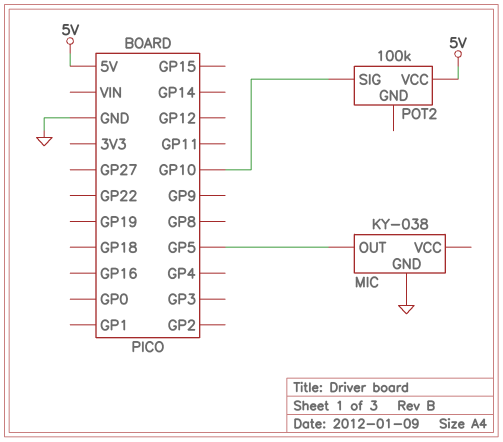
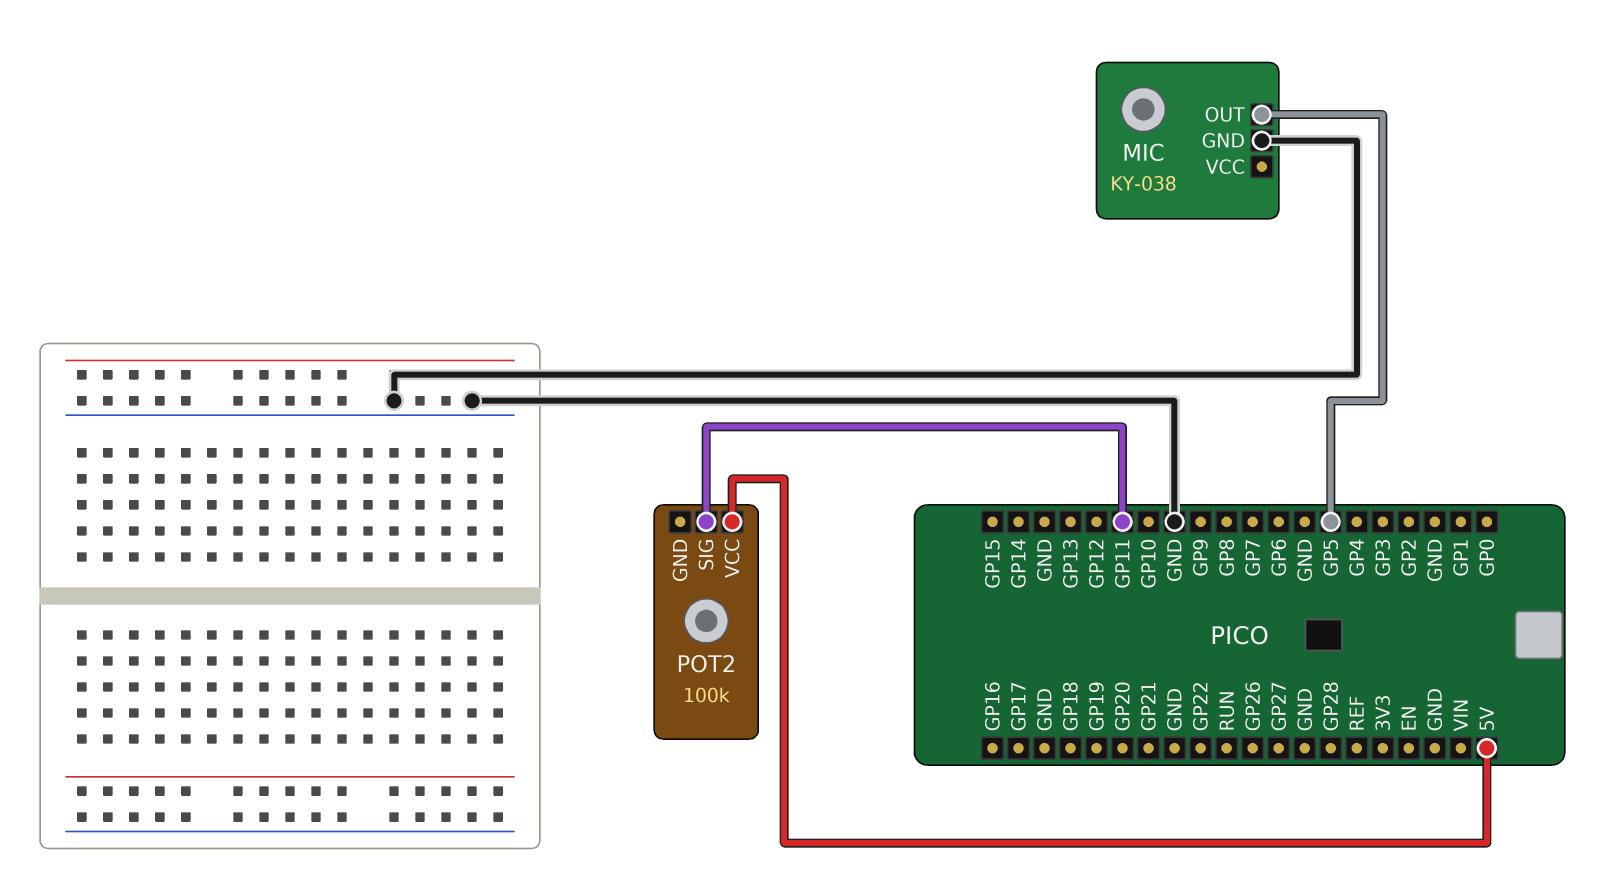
POT2 pin SIG: GP10 -> GP11

